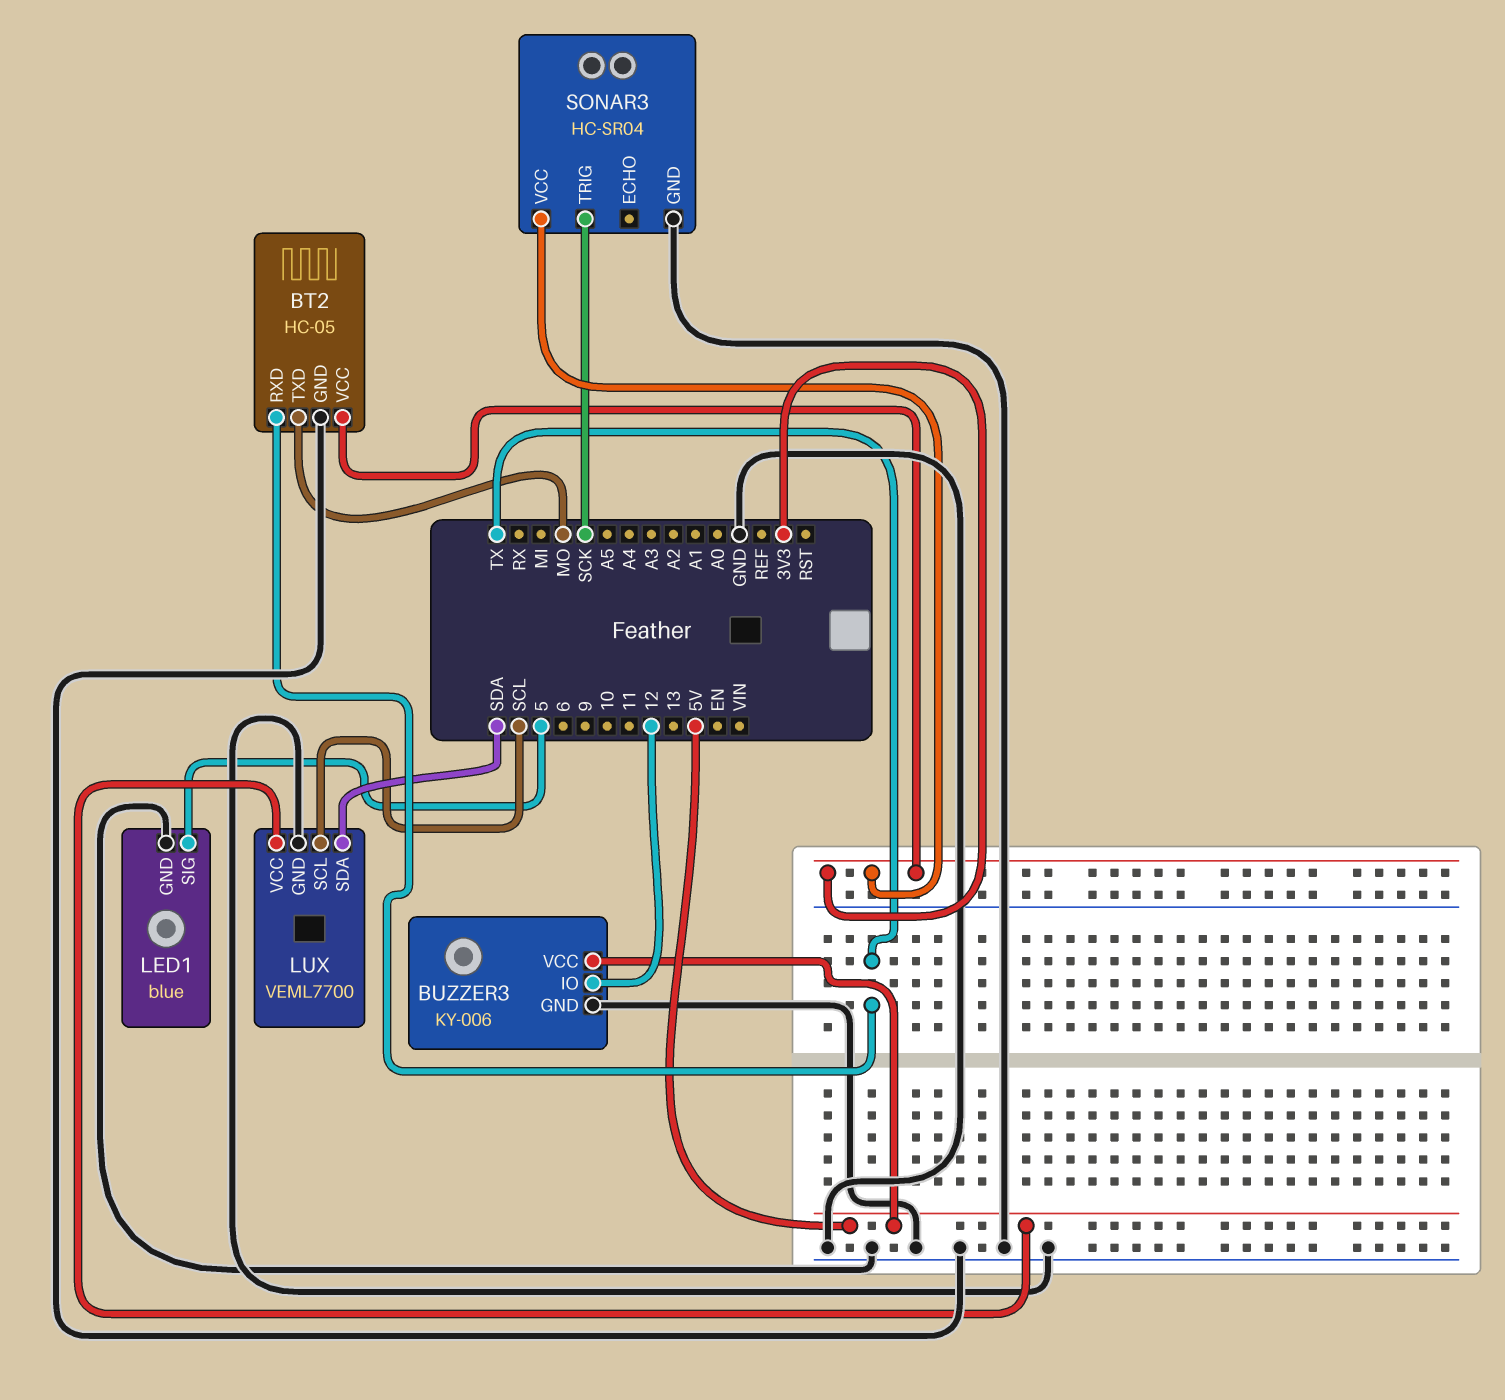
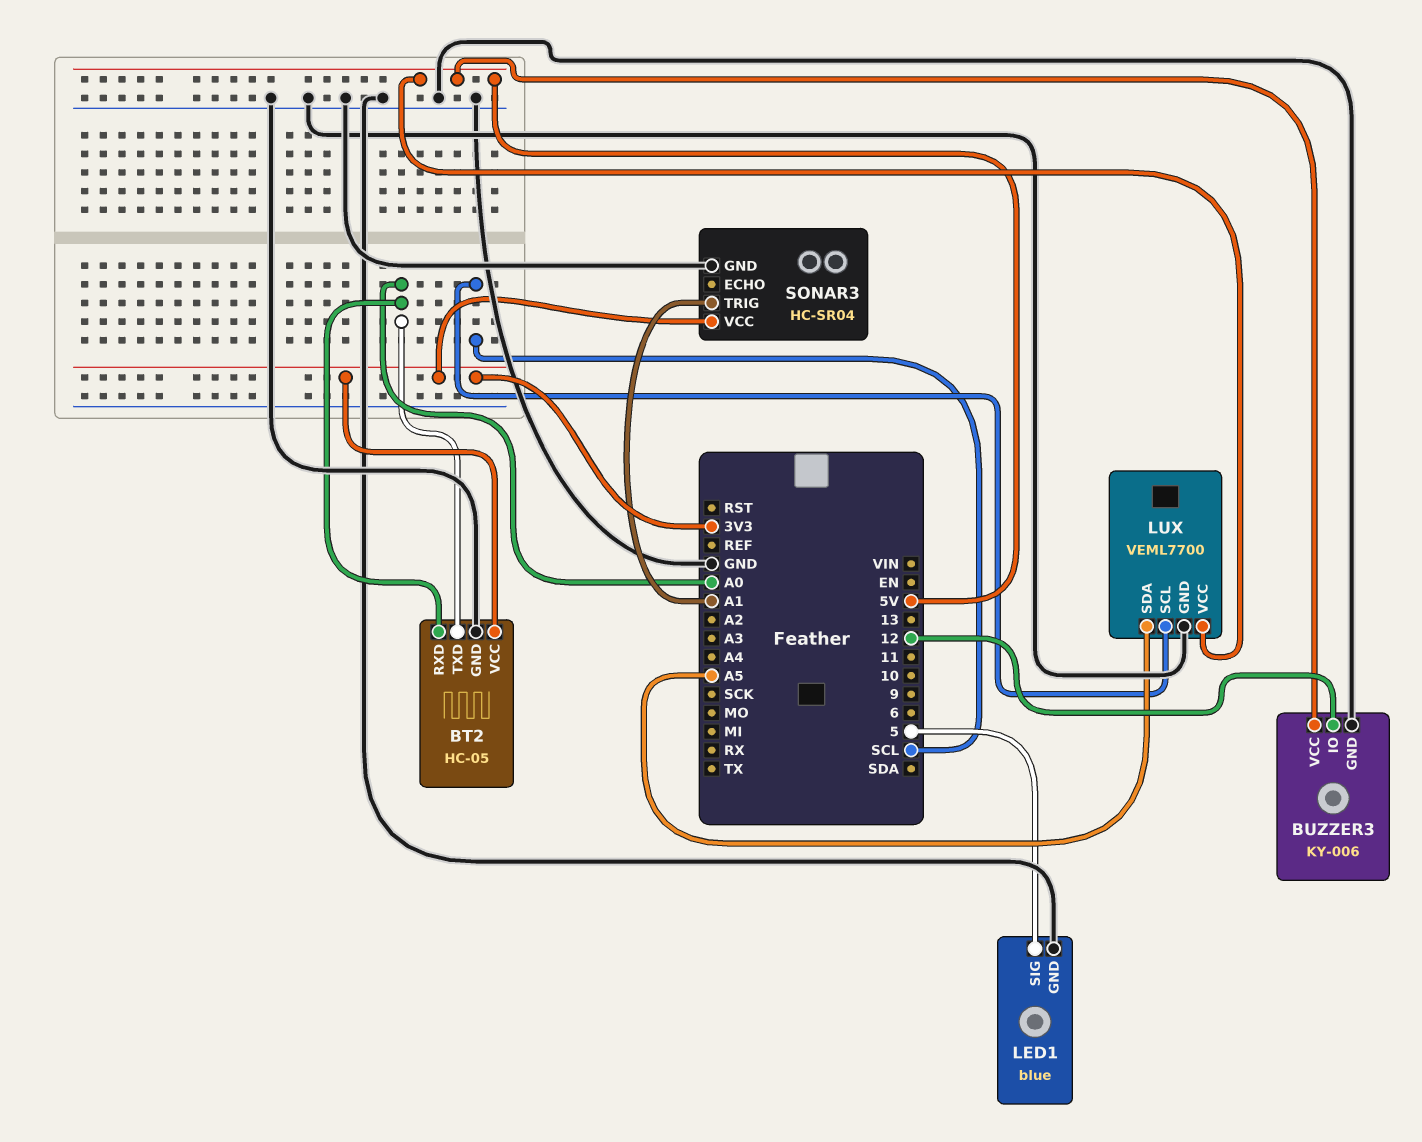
BT2 pin RXD: TX -> A0
BT2 pin TXD: MO -> A0
LUX pin SDA: SDA -> A5
SONAR3 pin TRIG: SCK -> A1

